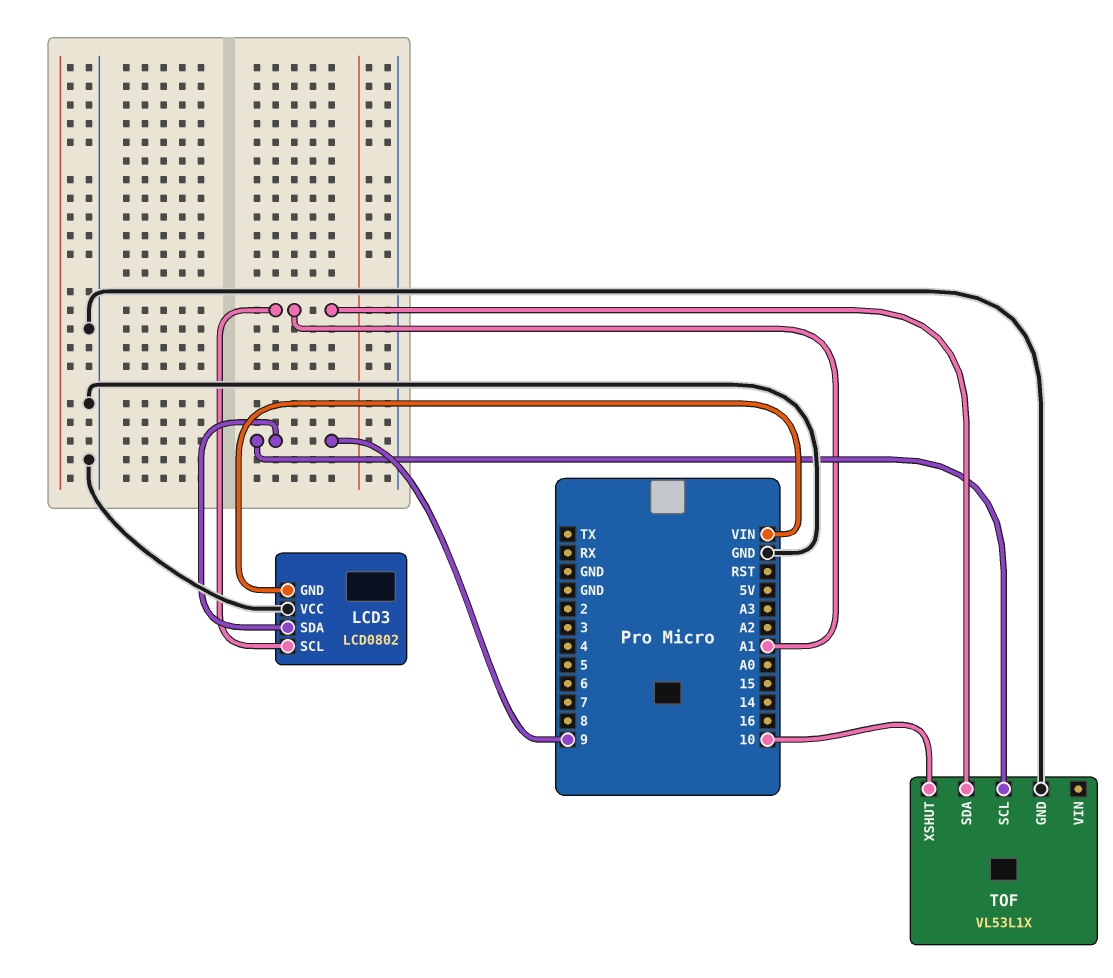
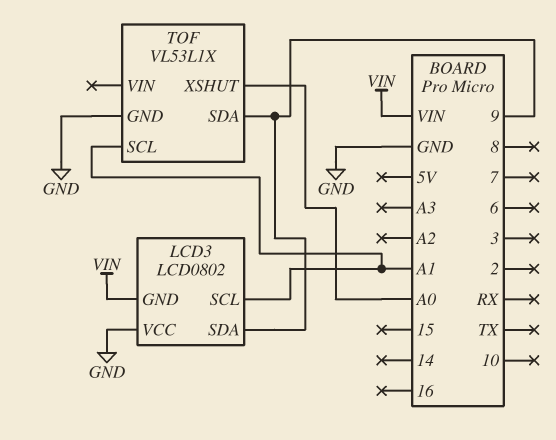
TOF pin SCL: 9 -> A1
TOF pin SDA: A1 -> 9
TOF pin XSHUT: 10 -> A0

